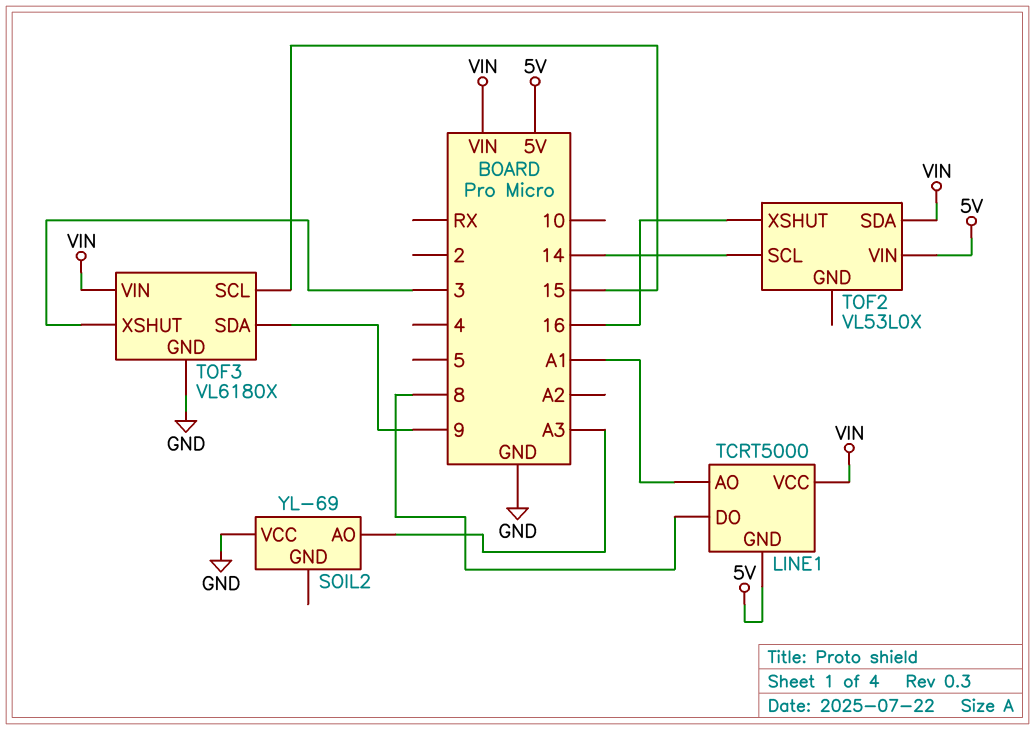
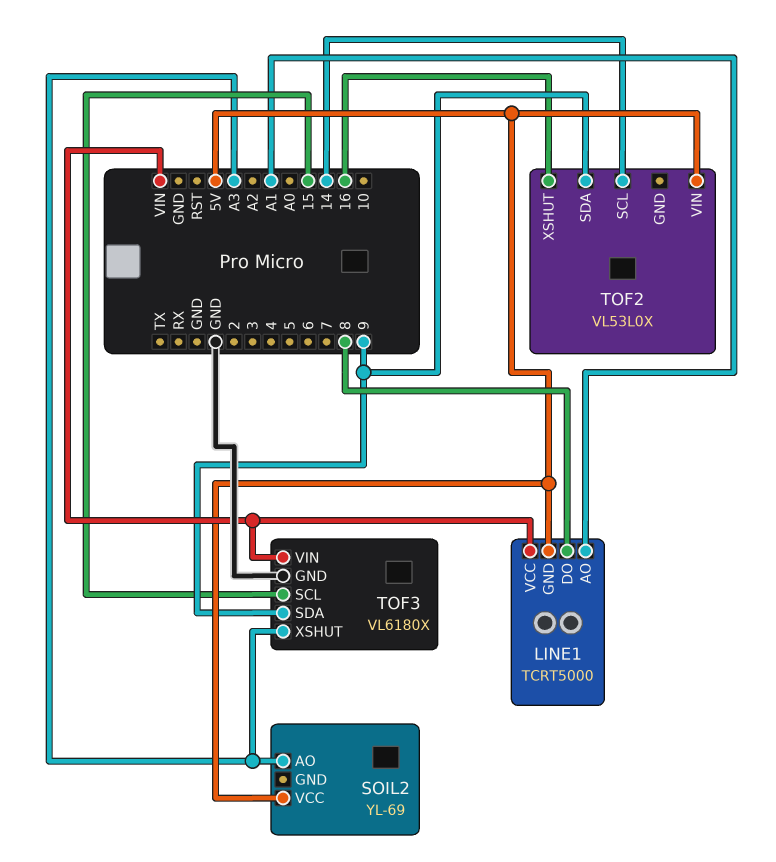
SOIL2 pin VCC: GND -> 5V
TOF2 pin SDA: VIN -> 9
TOF3 pin XSHUT: 3 -> A3

